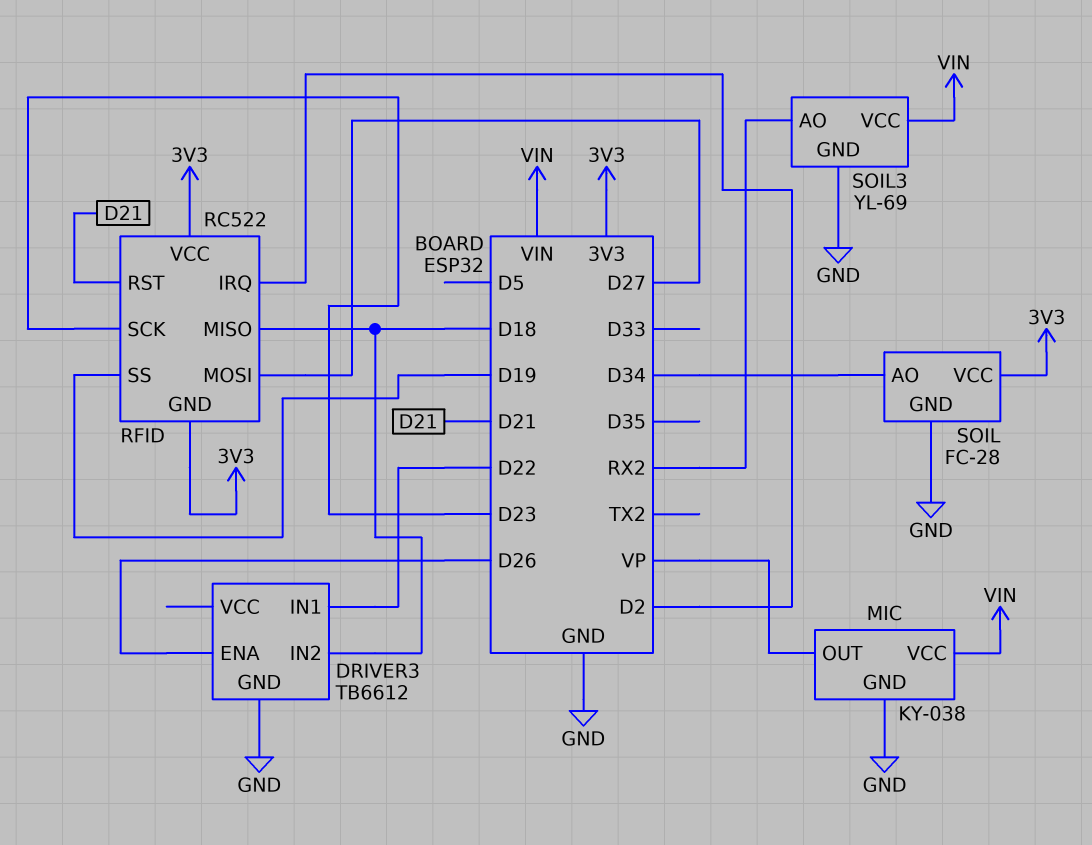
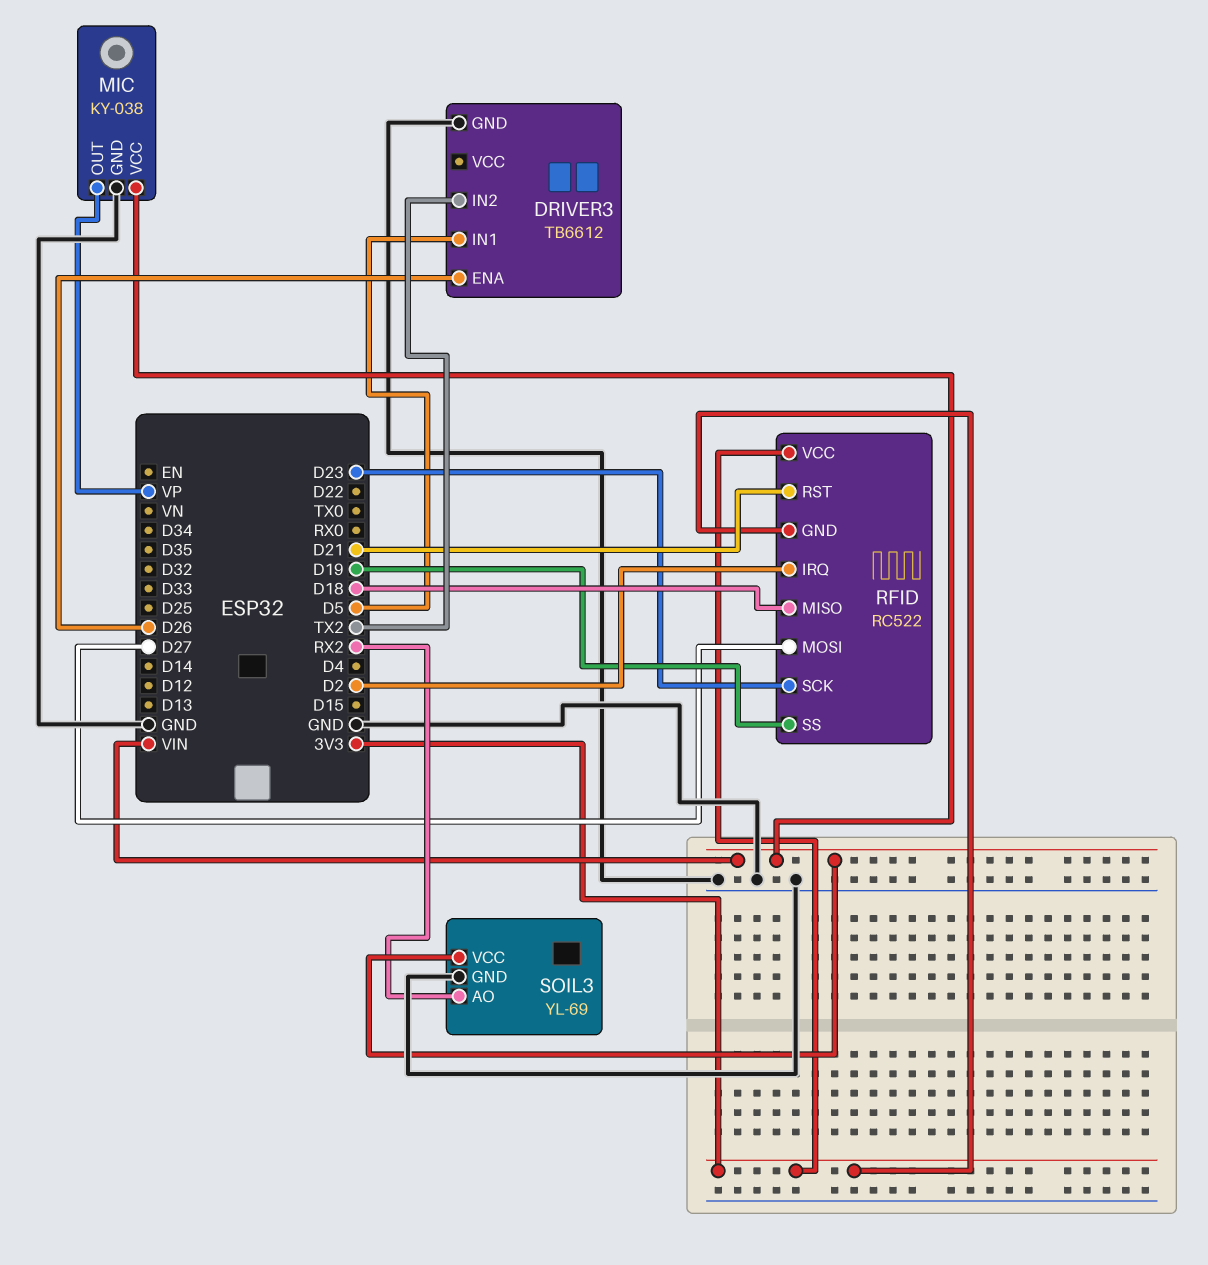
DRIVER3 pin IN1: D22 -> D5
DRIVER3 pin IN2: D18 -> TX2
SOIL: FC-28 -> none
SOIL pin AO: D34 -> none
SOIL pin GND: GND -> none
SOIL pin VCC: 3V3 -> none

